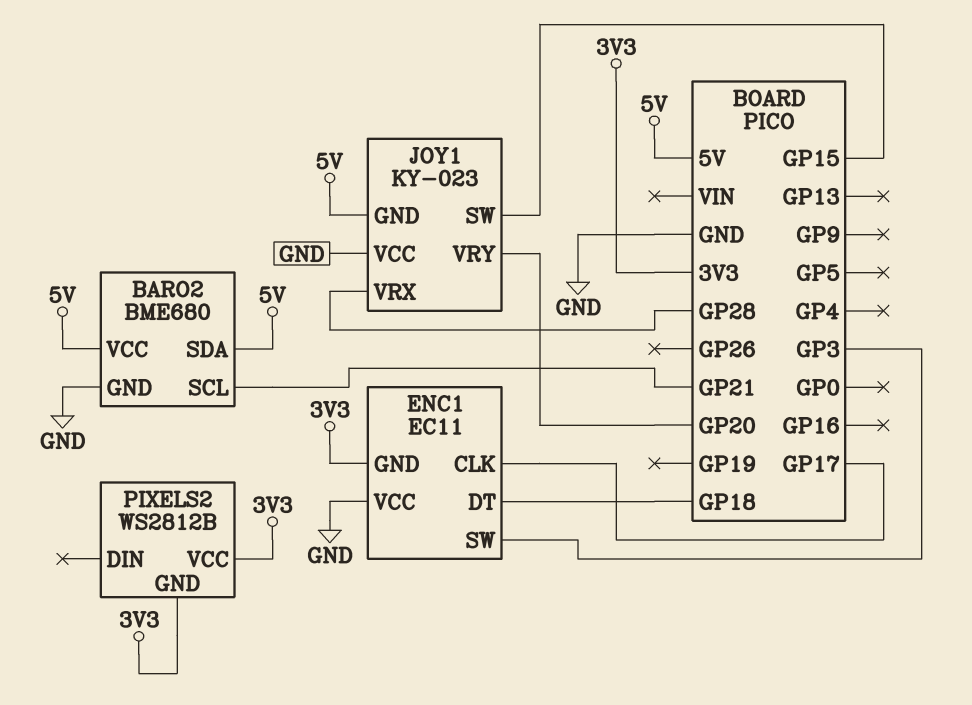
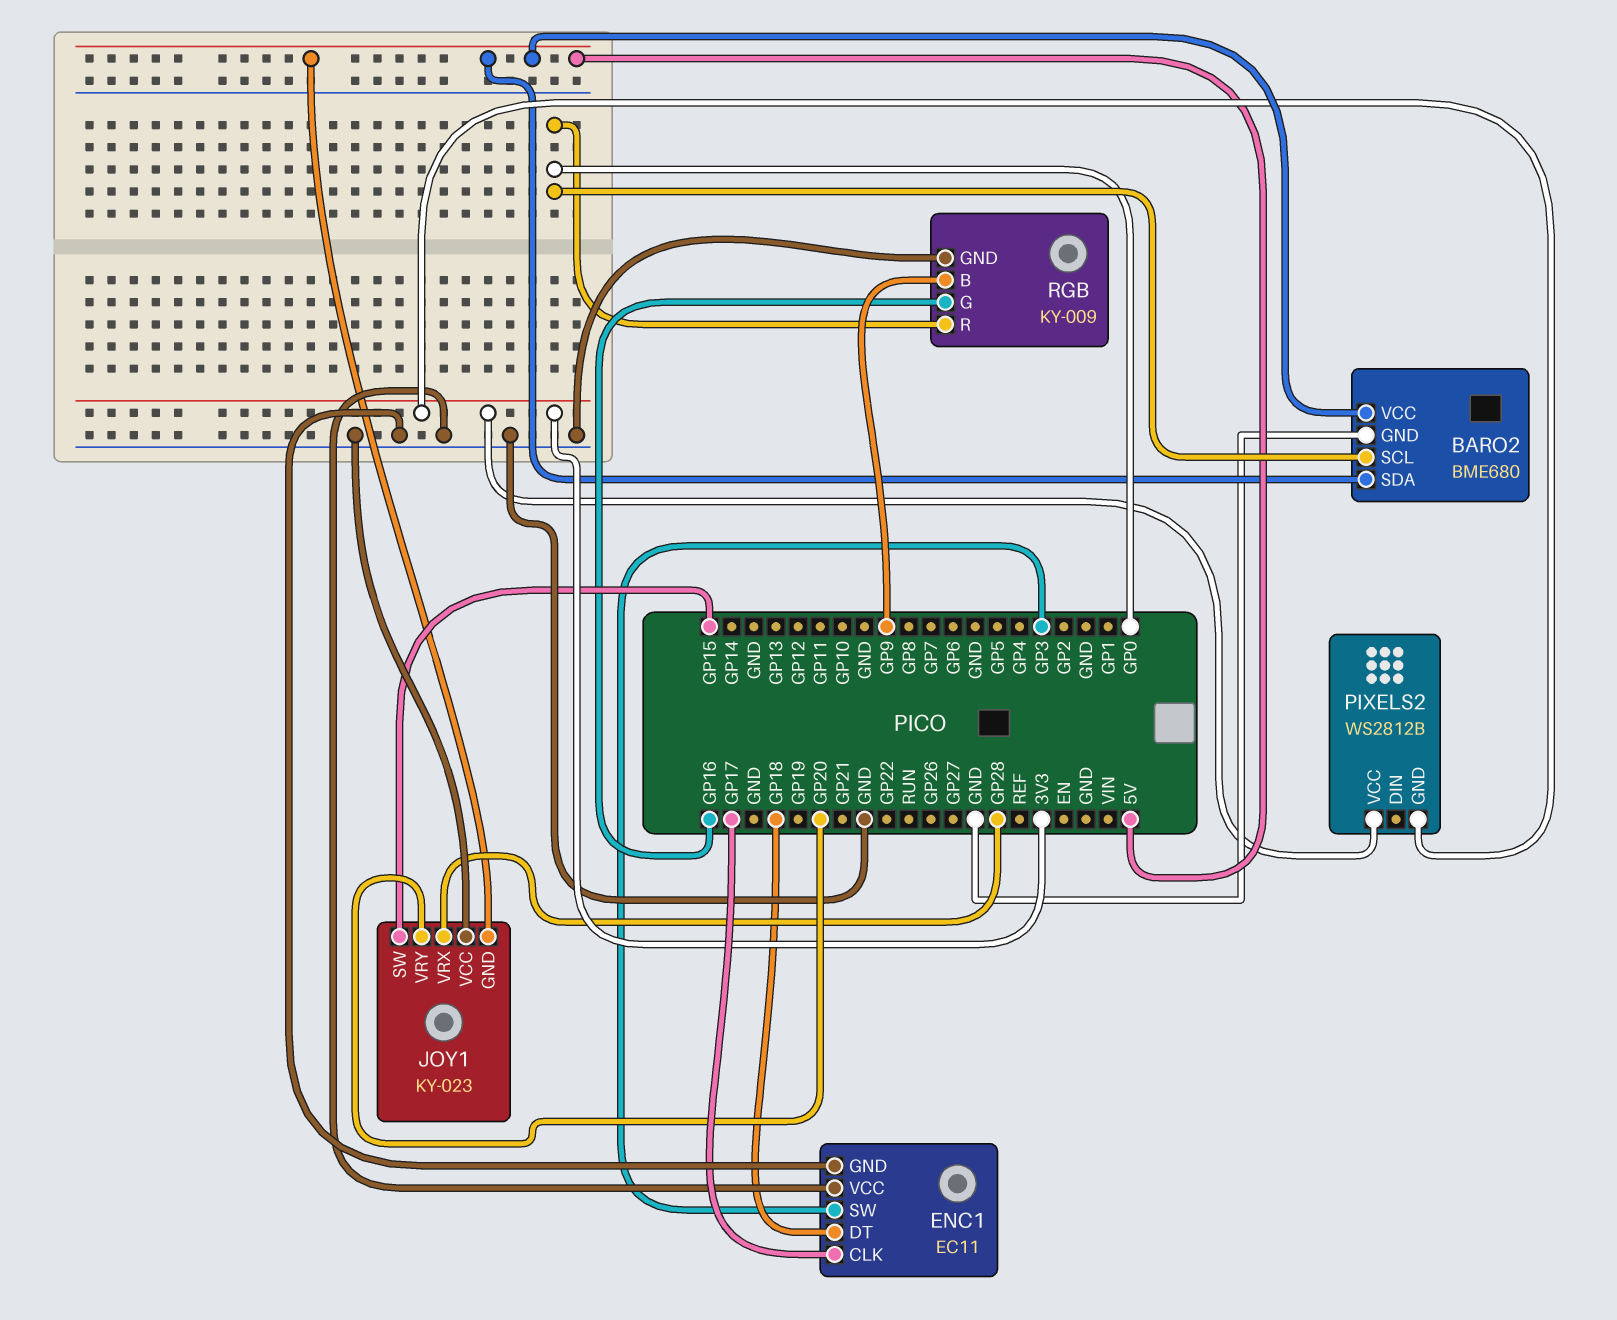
BARO2 pin SCL: GP21 -> GP0
ENC1 pin GND: 3V3 -> GND
RGB: none -> KY-009
RGB pin B: none -> GP9
RGB pin G: none -> GP16
RGB pin GND: none -> GND
RGB pin R: none -> GP0

